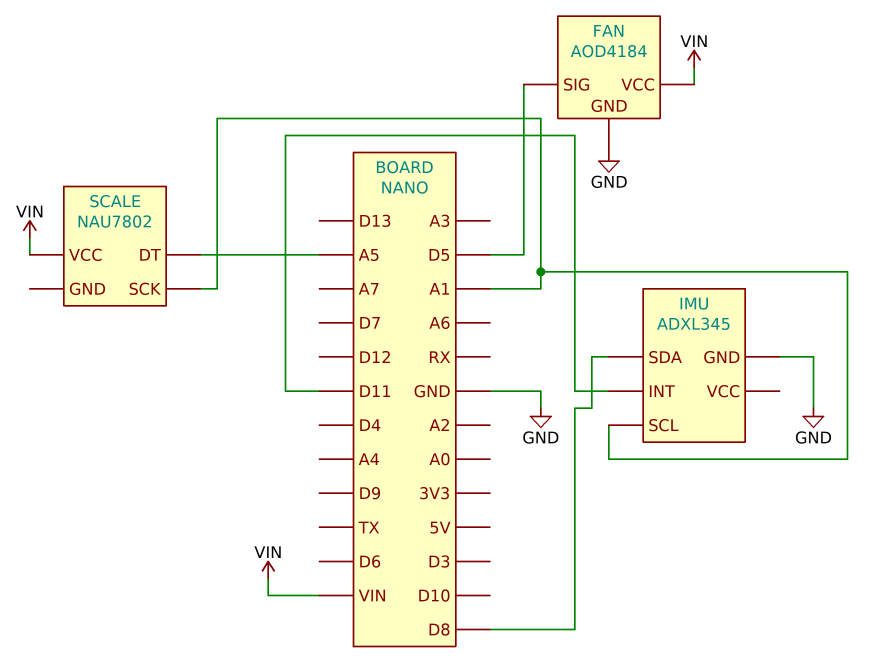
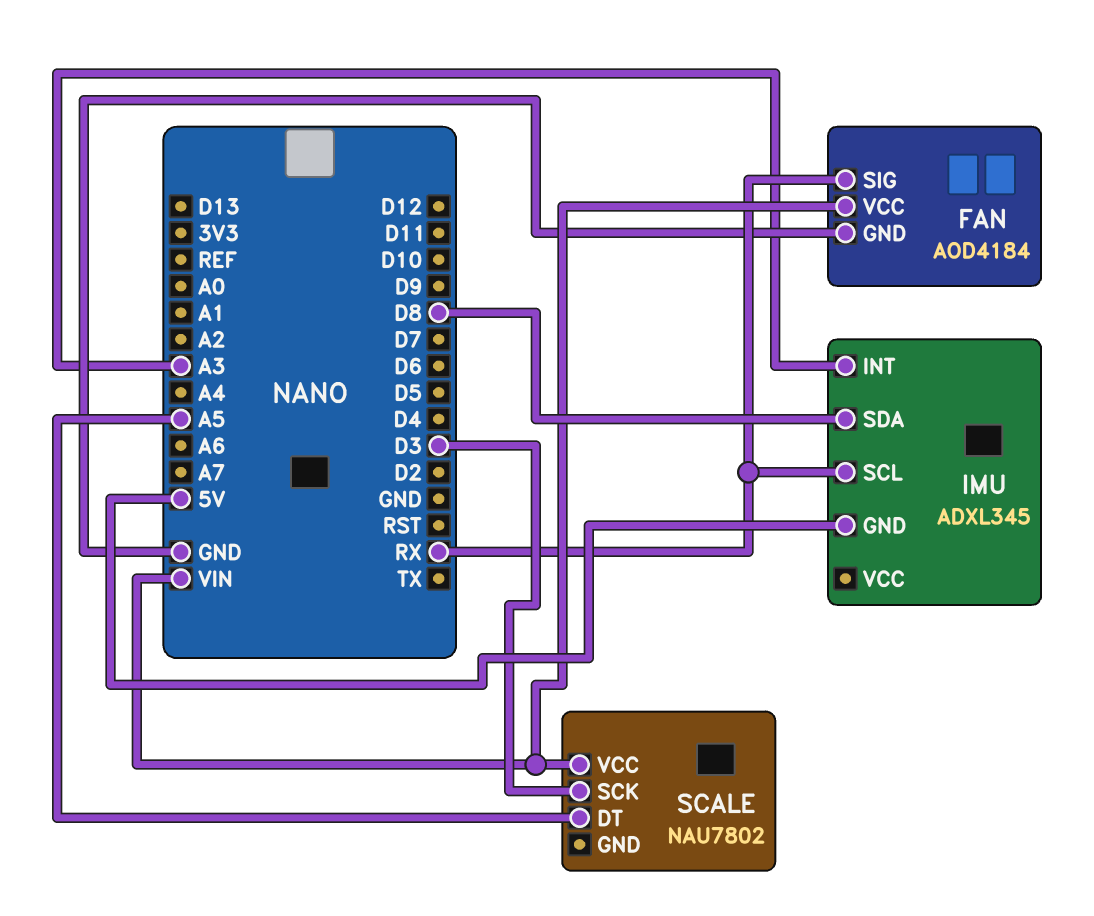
FAN pin SIG: D5 -> RX
IMU pin GND: GND -> 5V
IMU pin INT: D11 -> A3
IMU pin SCL: A1 -> RX
SCALE pin SCK: A1 -> D3

